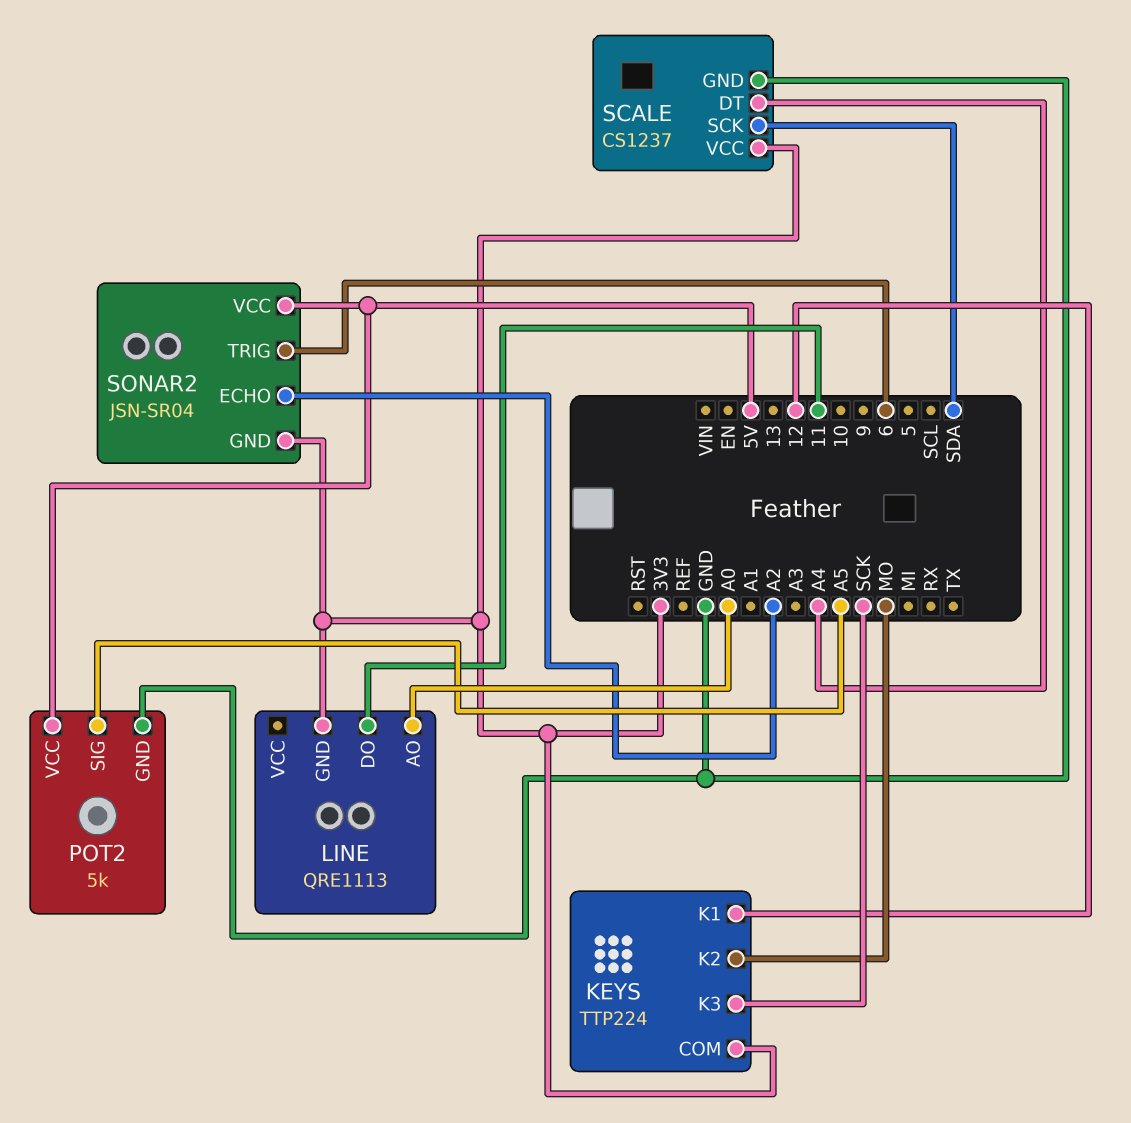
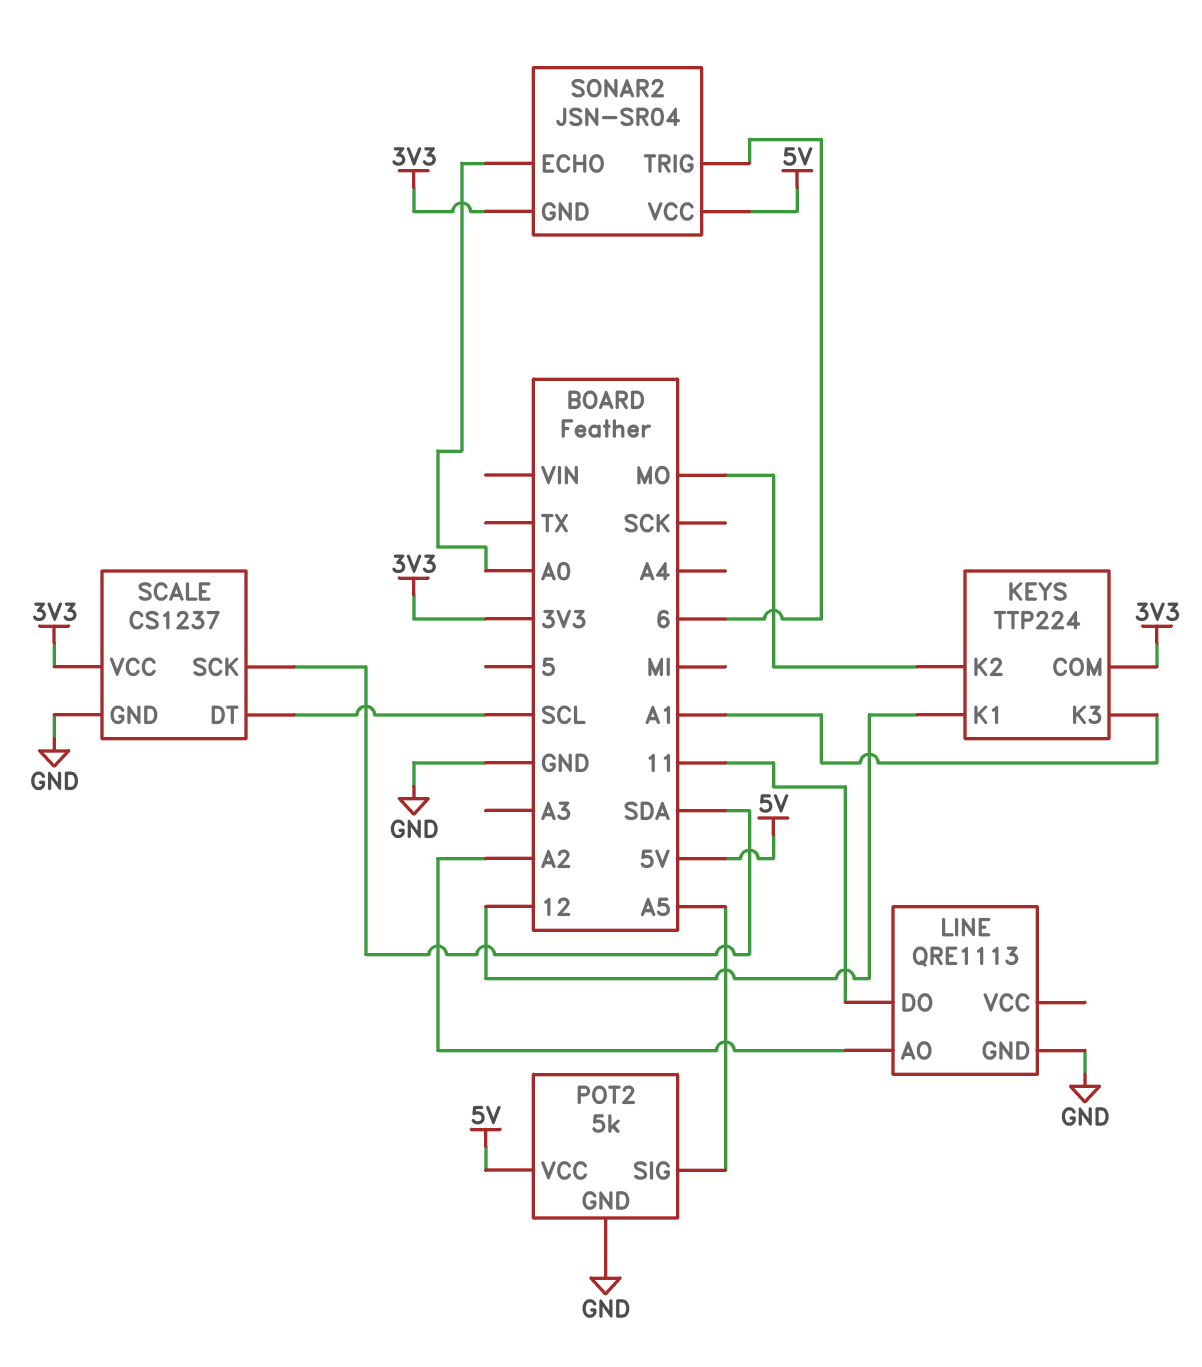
KEYS pin K3: SCK -> A1
LINE pin AO: A0 -> A2
LINE pin GND: 3V3 -> GND
SCALE pin DT: A4 -> SCL
SONAR2 pin ECHO: A2 -> A0

